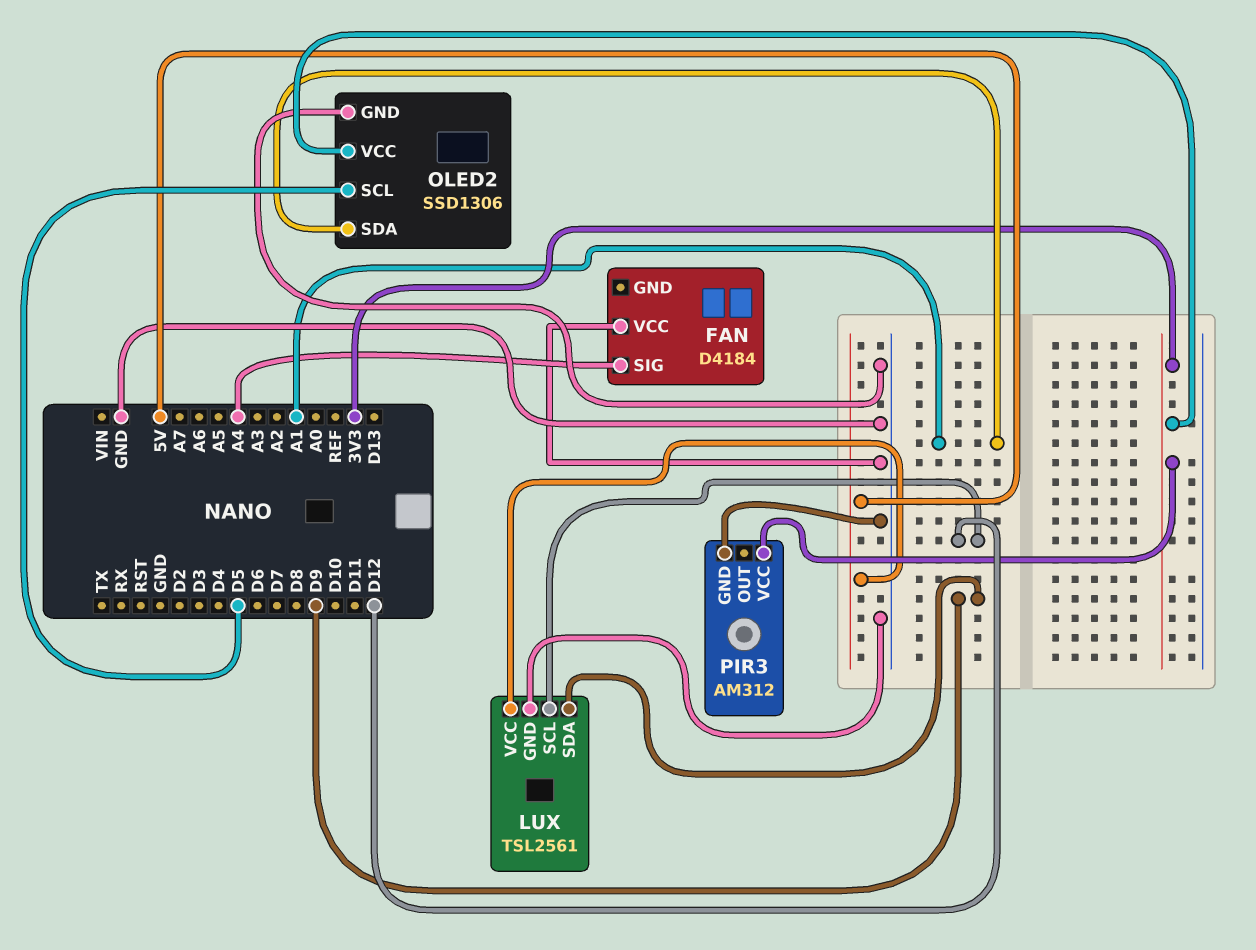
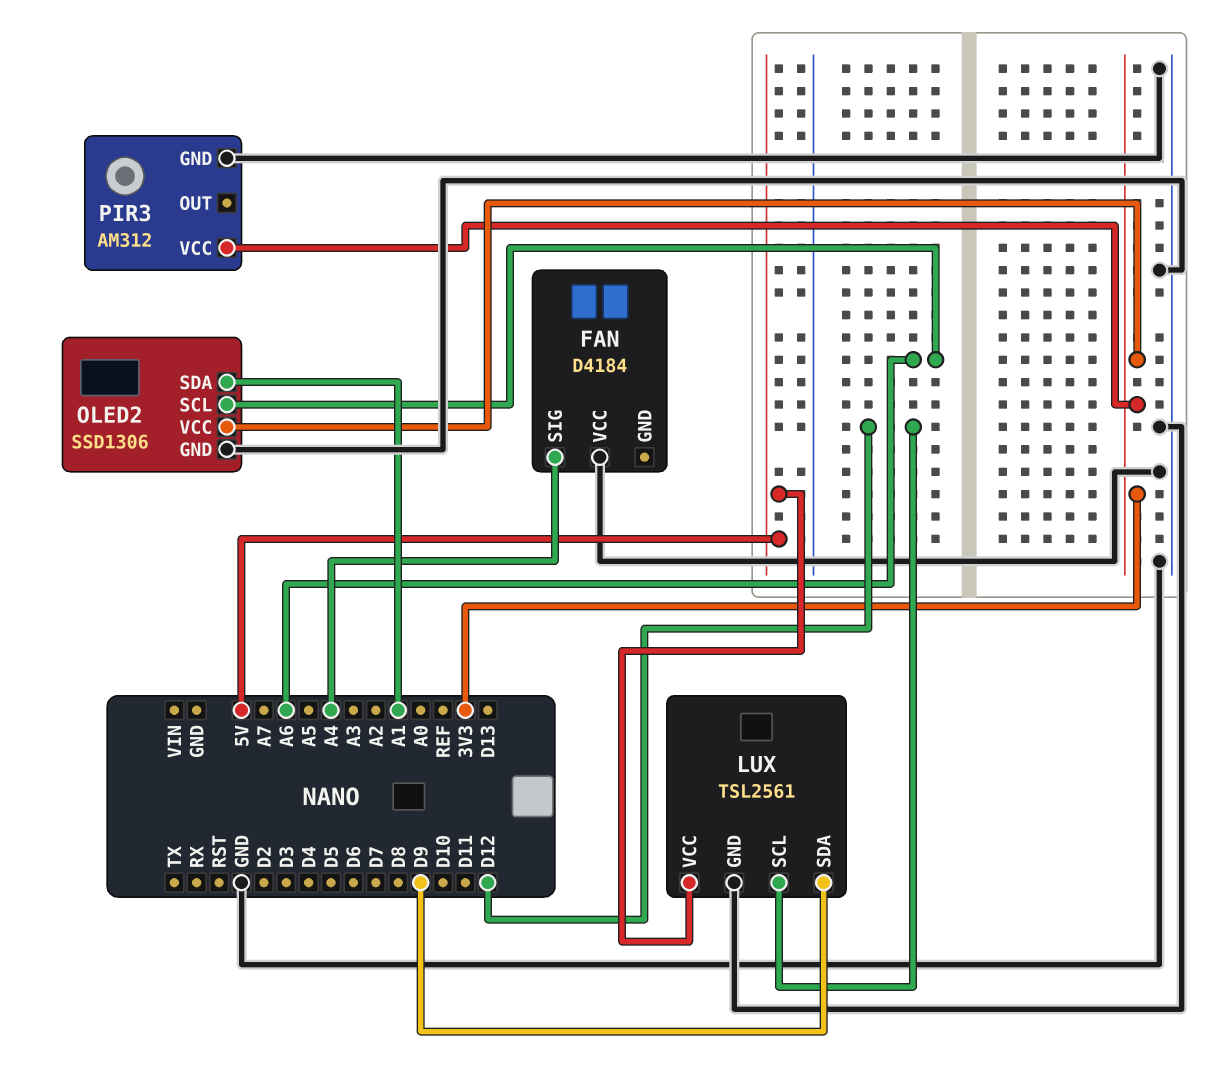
OLED2 pin SCL: D5 -> A6

